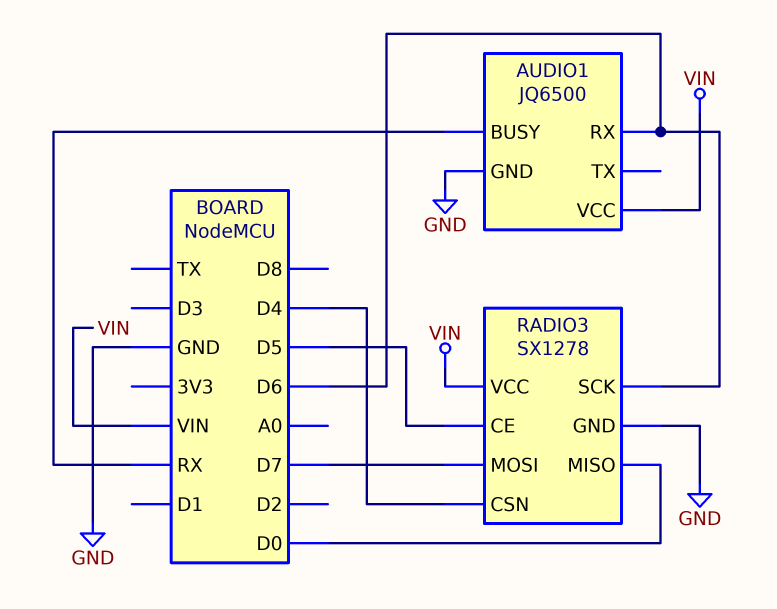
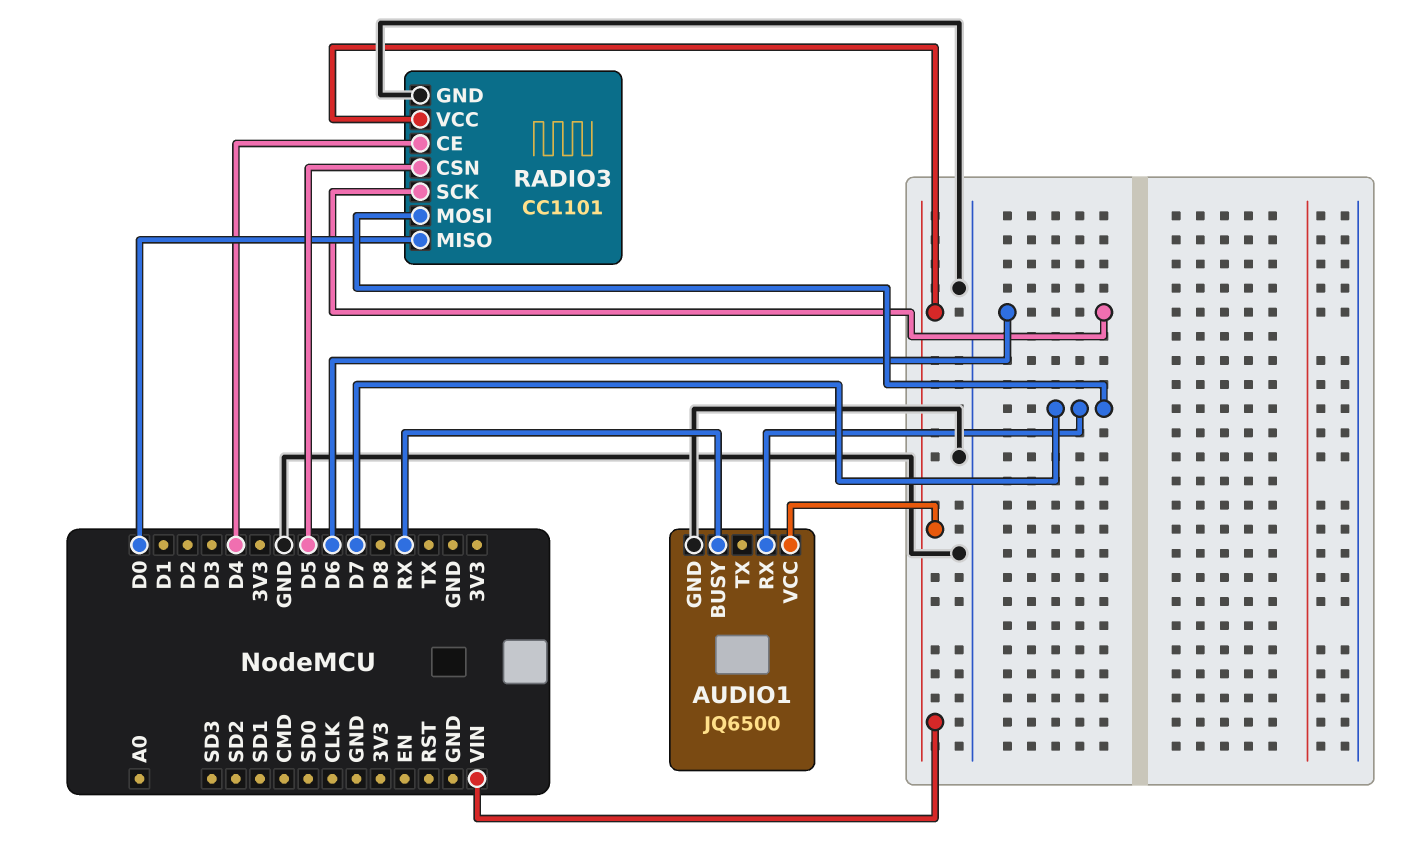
AUDIO1 pin RX: D6 -> D7
RADIO3: SX1278 -> CC1101
RADIO3 pin CE: D5 -> D4
RADIO3 pin CSN: D4 -> D5

